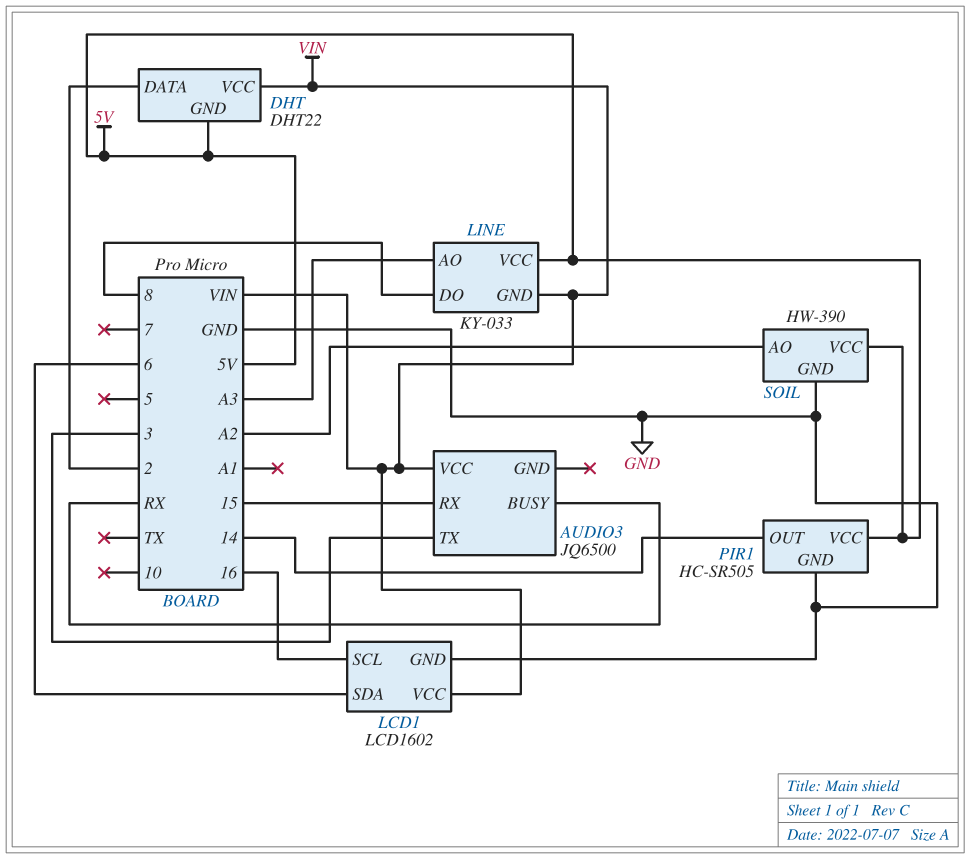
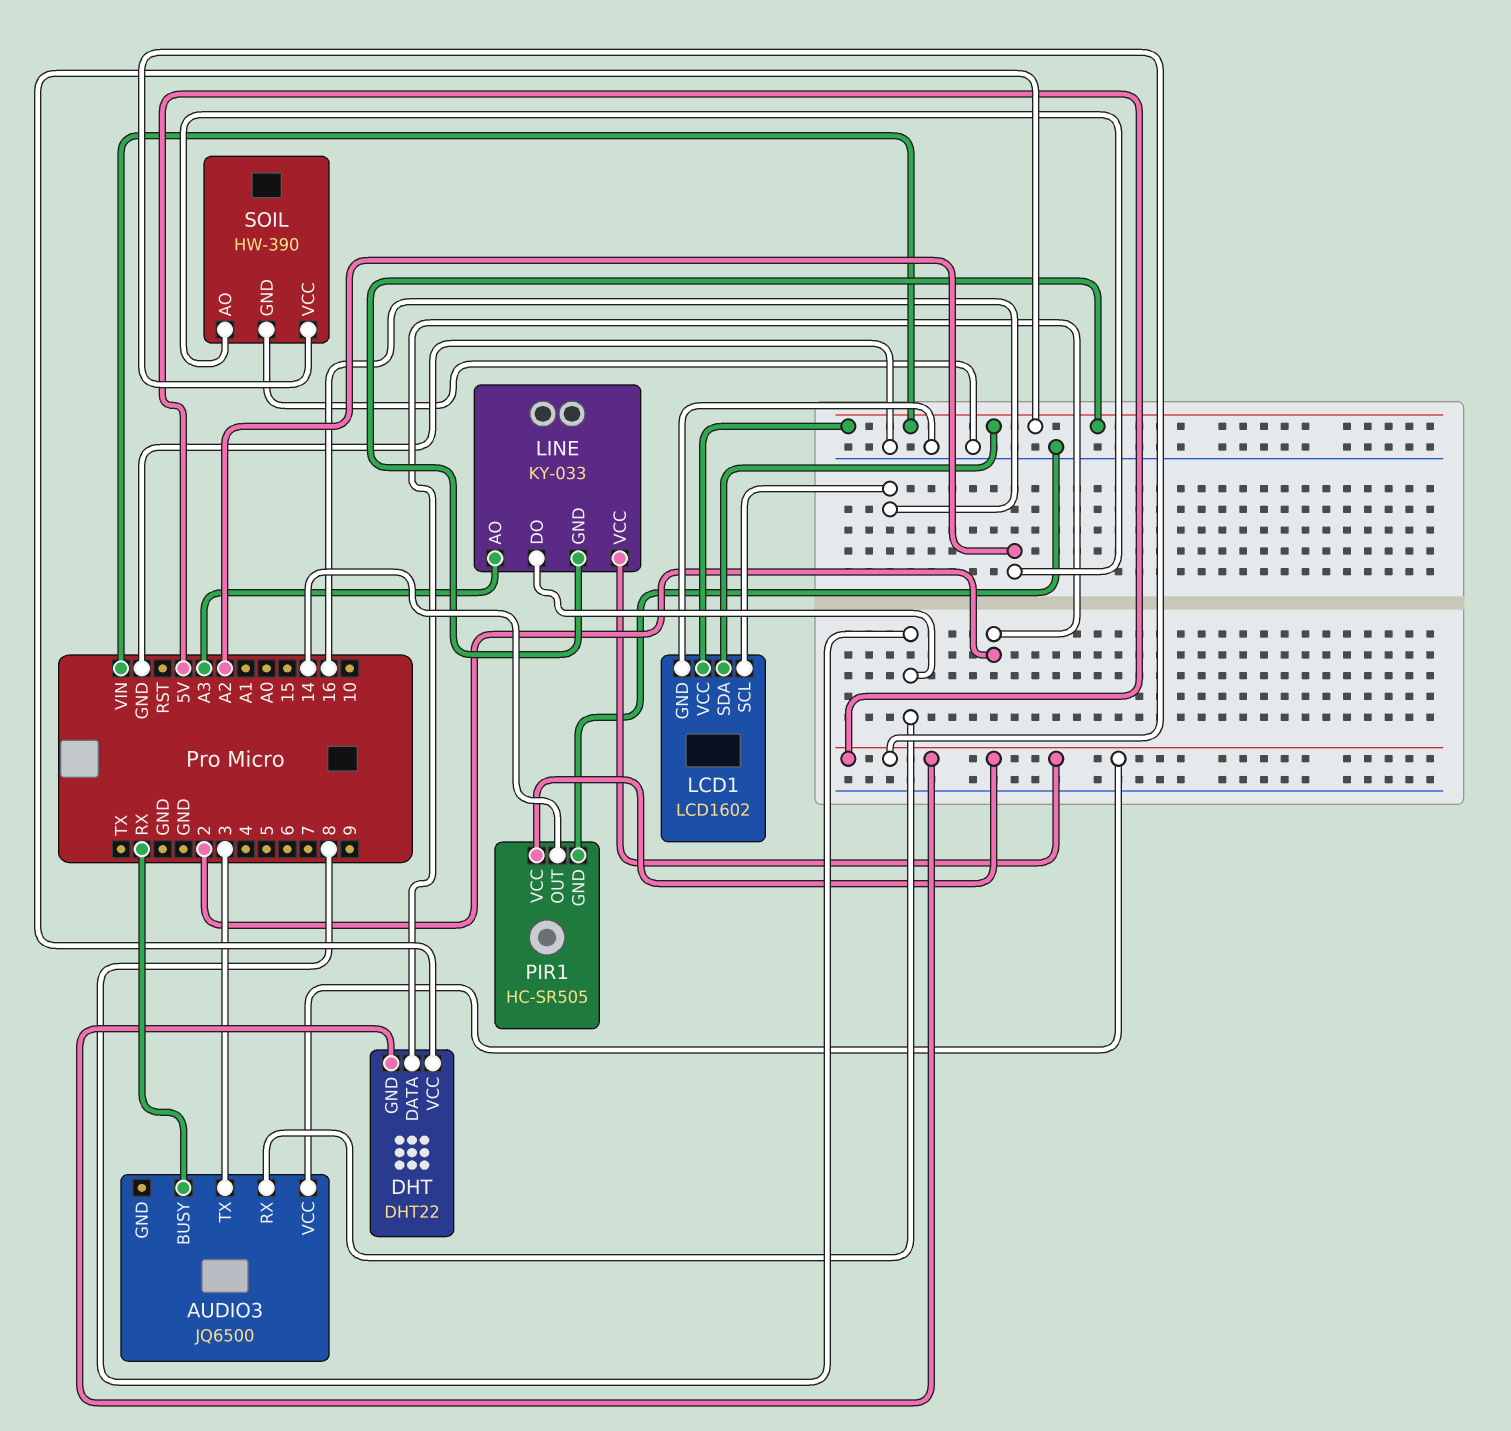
AUDIO3 pin RX: 15 -> 8
AUDIO3 pin VCC: VIN -> 5V
LCD1 pin SDA: 6 -> VIN

